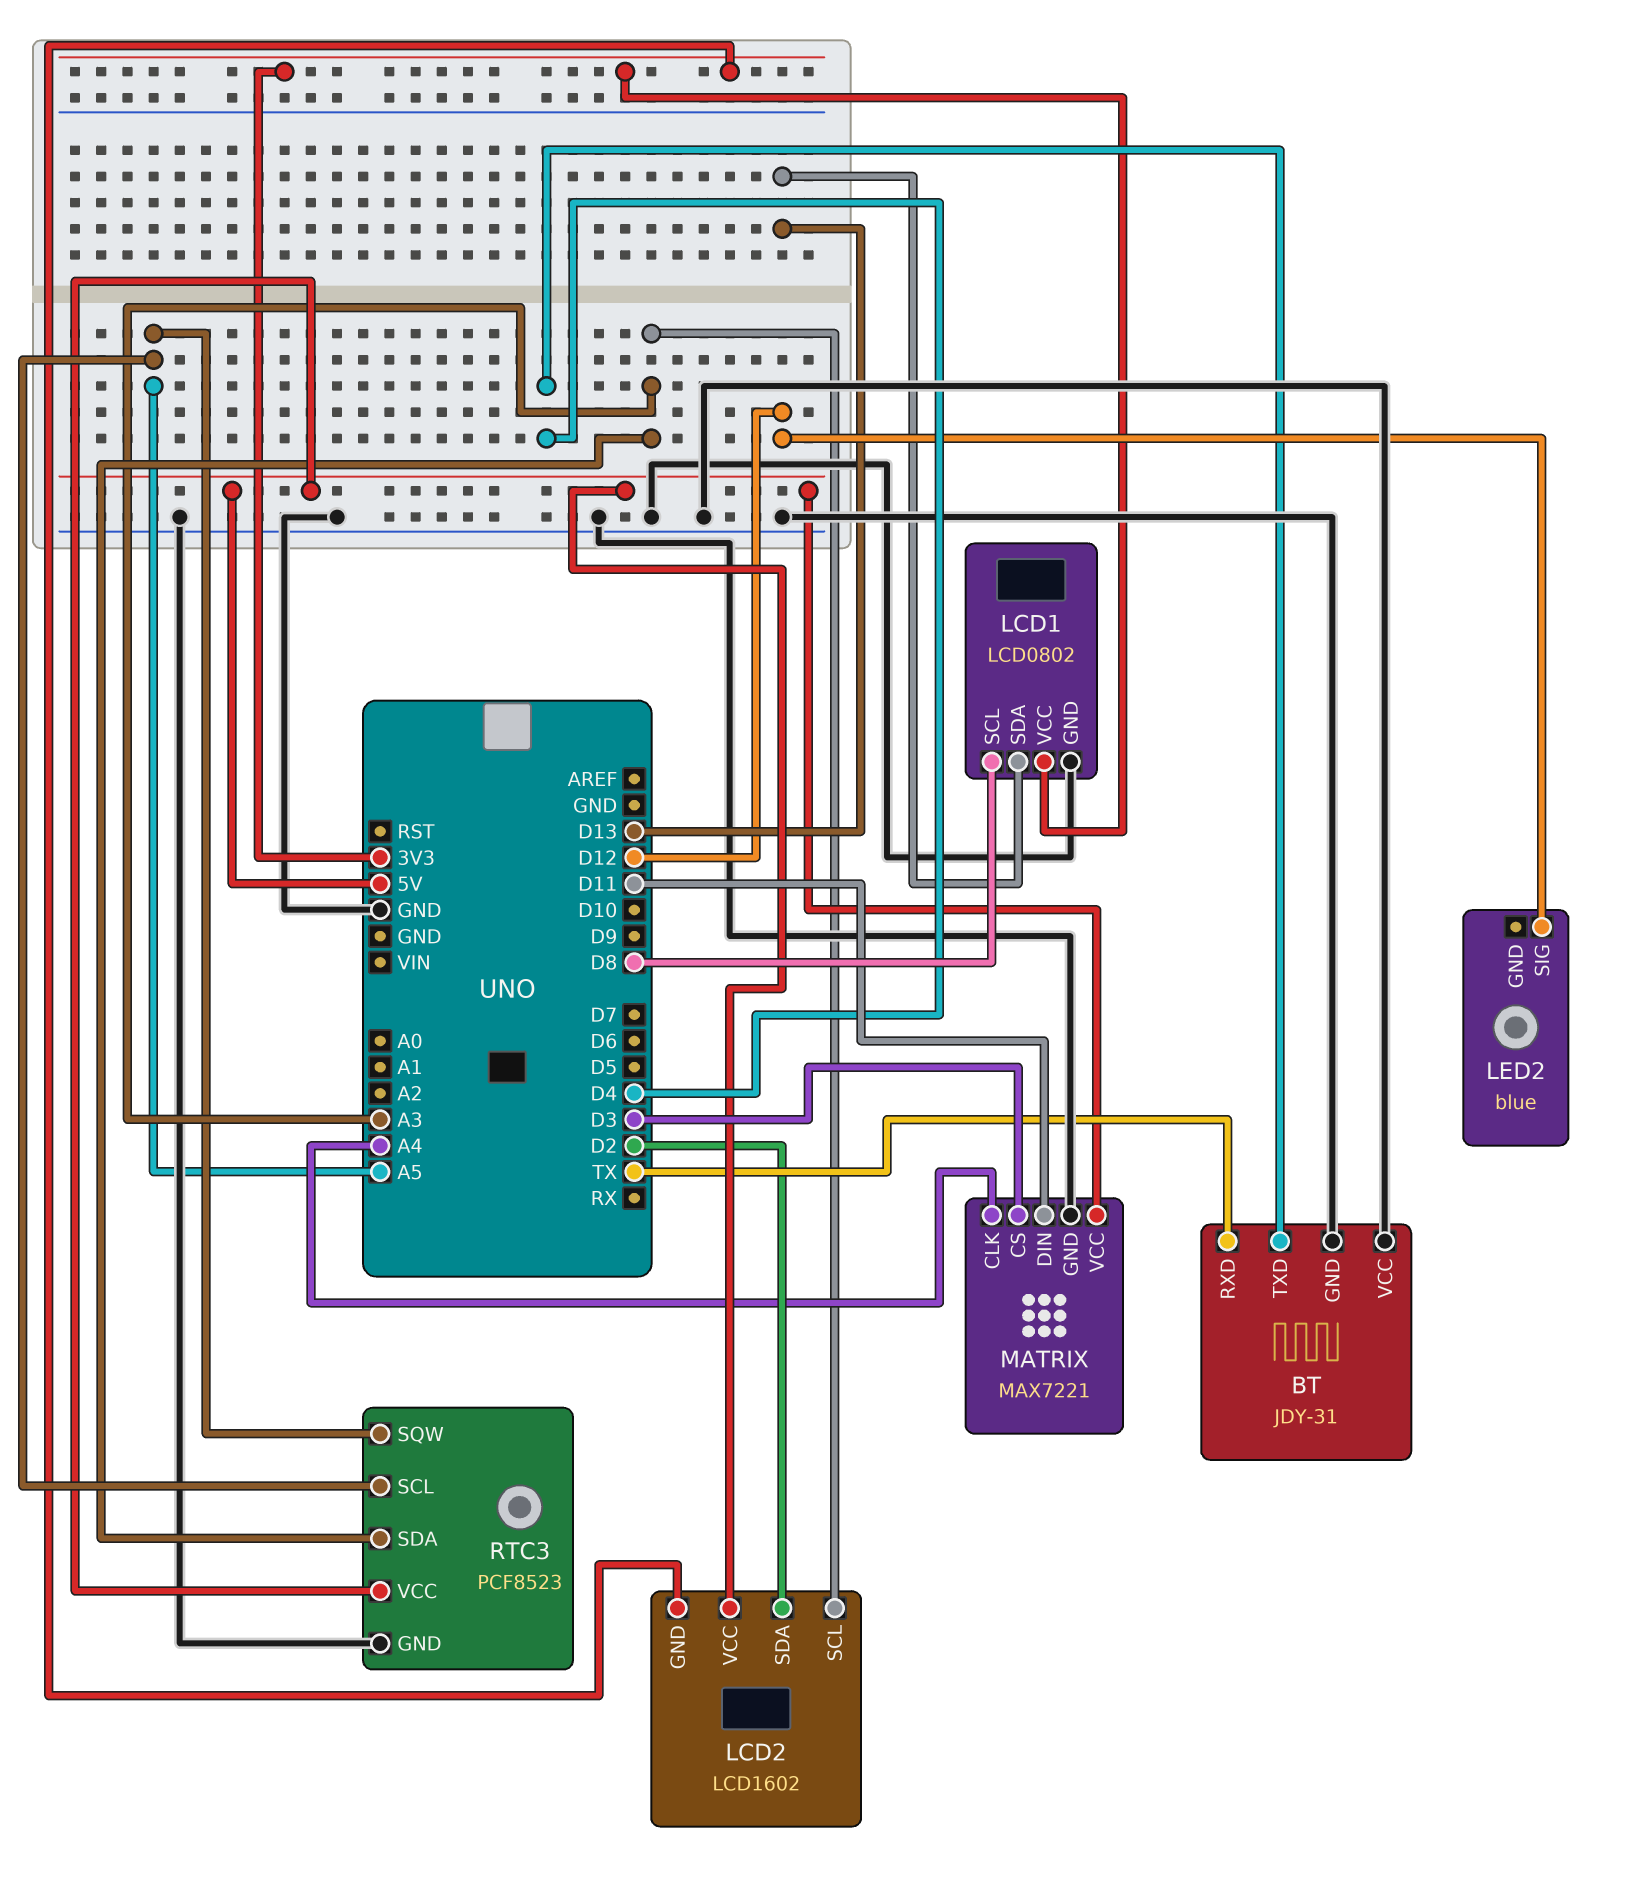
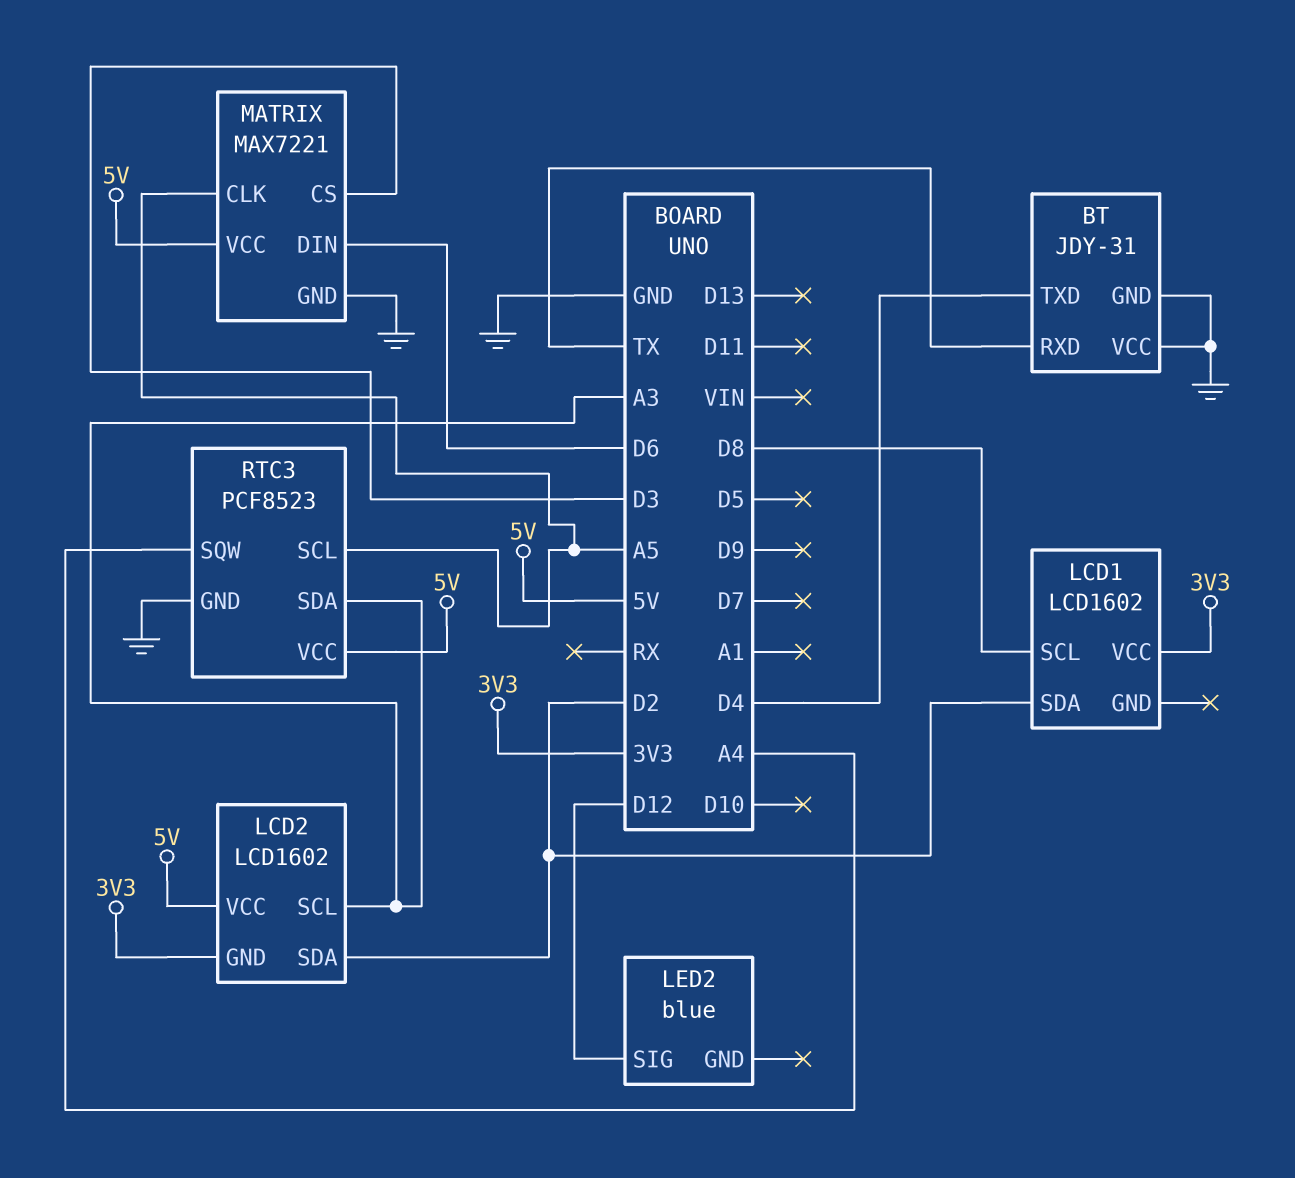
LCD1: LCD0802 -> LCD1602
LCD1 pin GND: GND -> none
LCD1 pin SDA: D13 -> D2
MATRIX pin CLK: A4 -> A5
MATRIX pin DIN: D11 -> D6
RTC3 pin SQW: A5 -> A4

